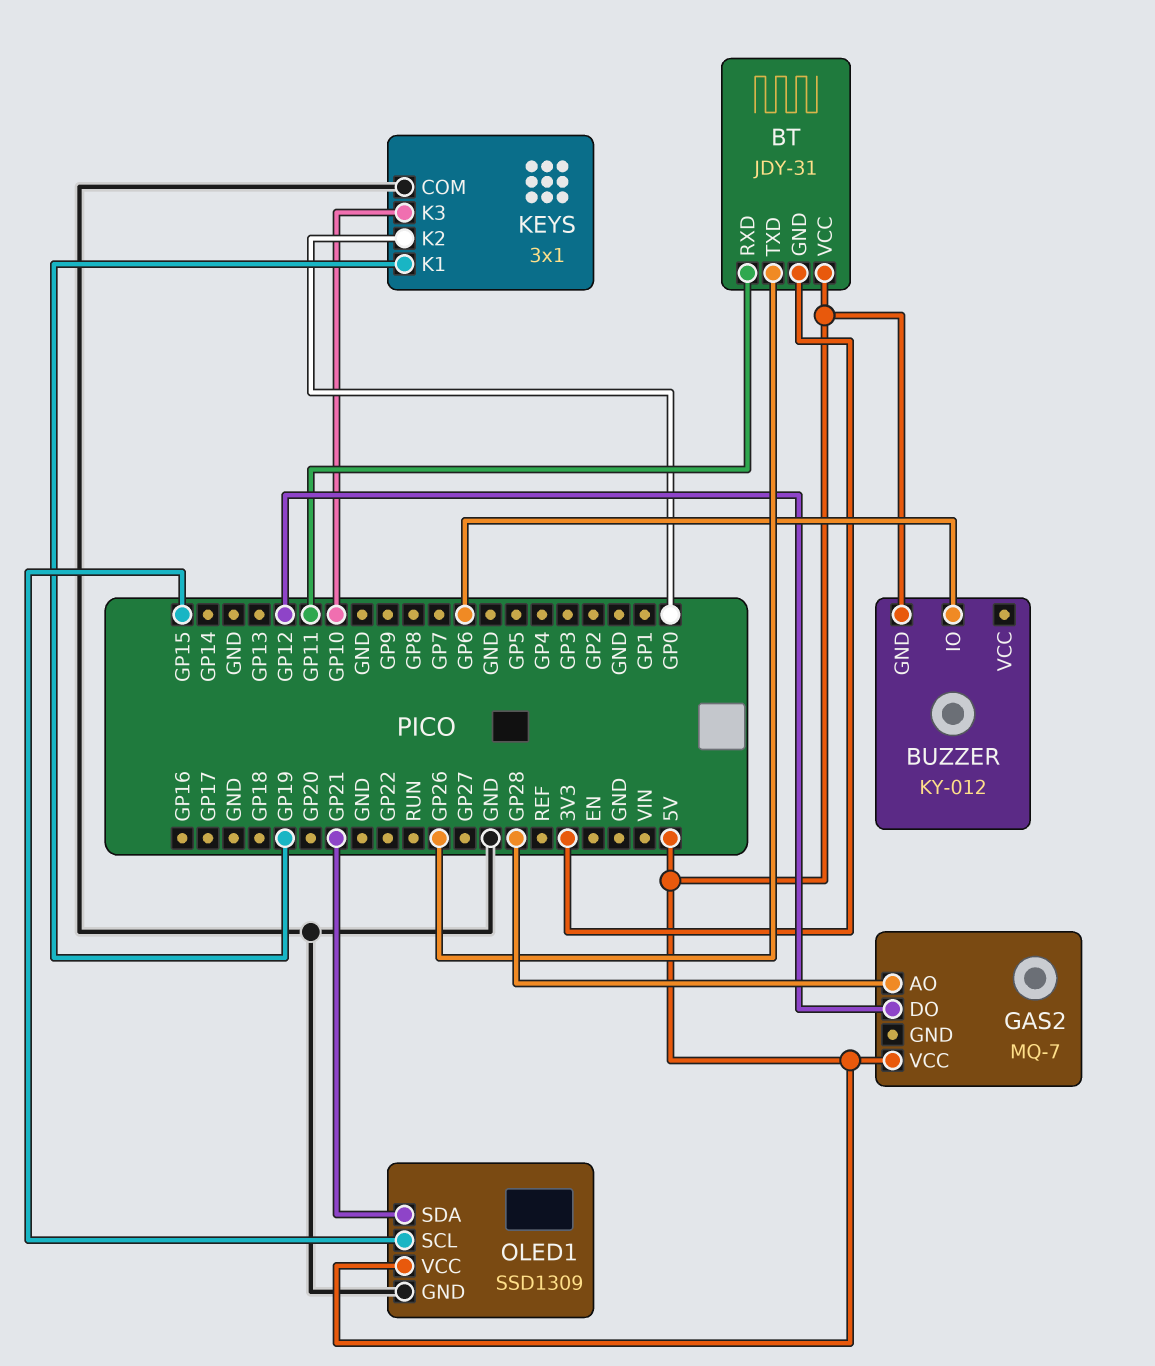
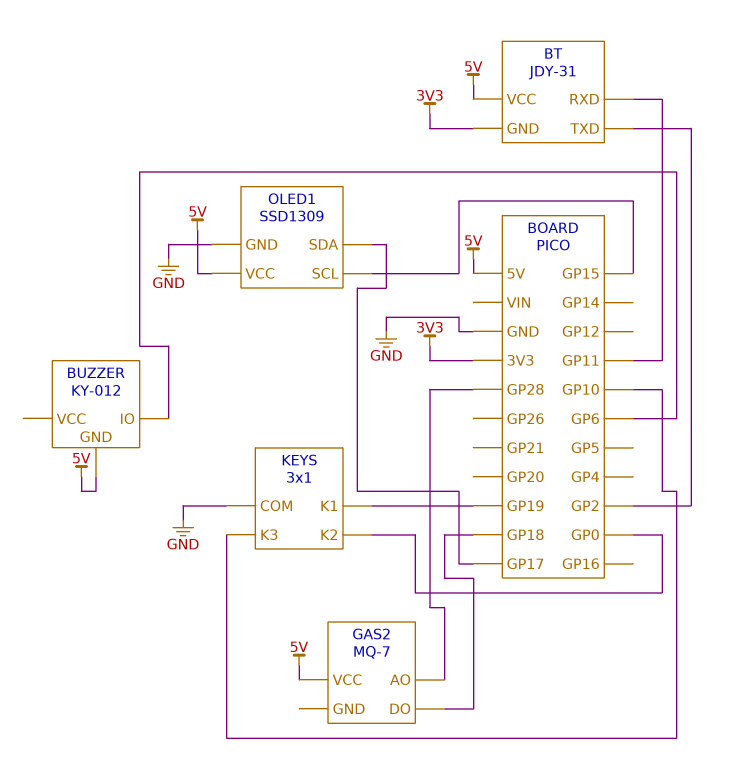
BT pin TXD: GP26 -> GP2
GAS2 pin DO: GP12 -> GP18
OLED1 pin SDA: GP21 -> GP17

